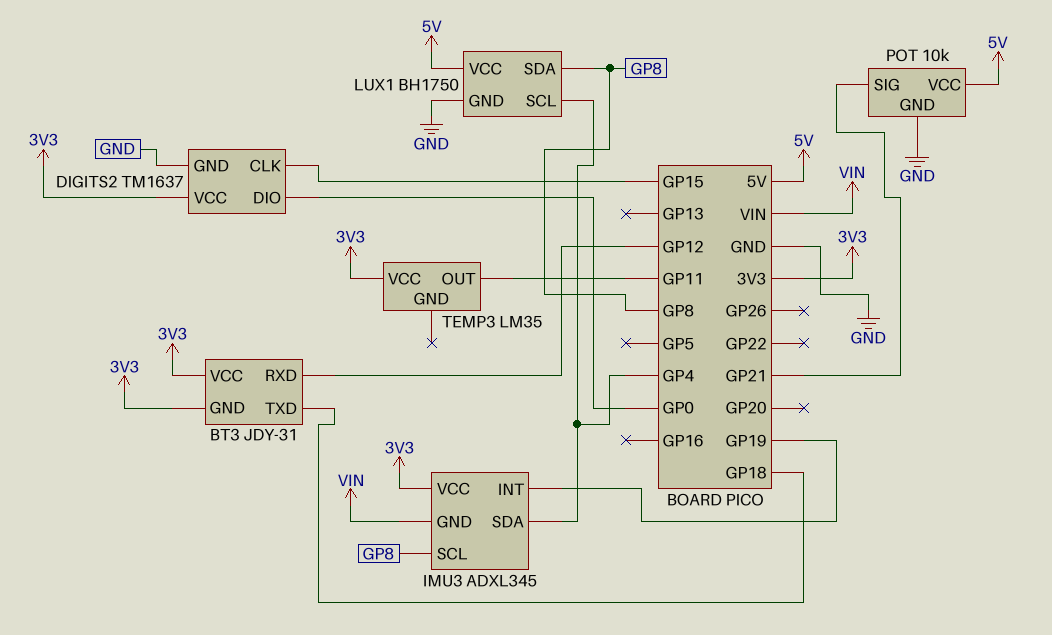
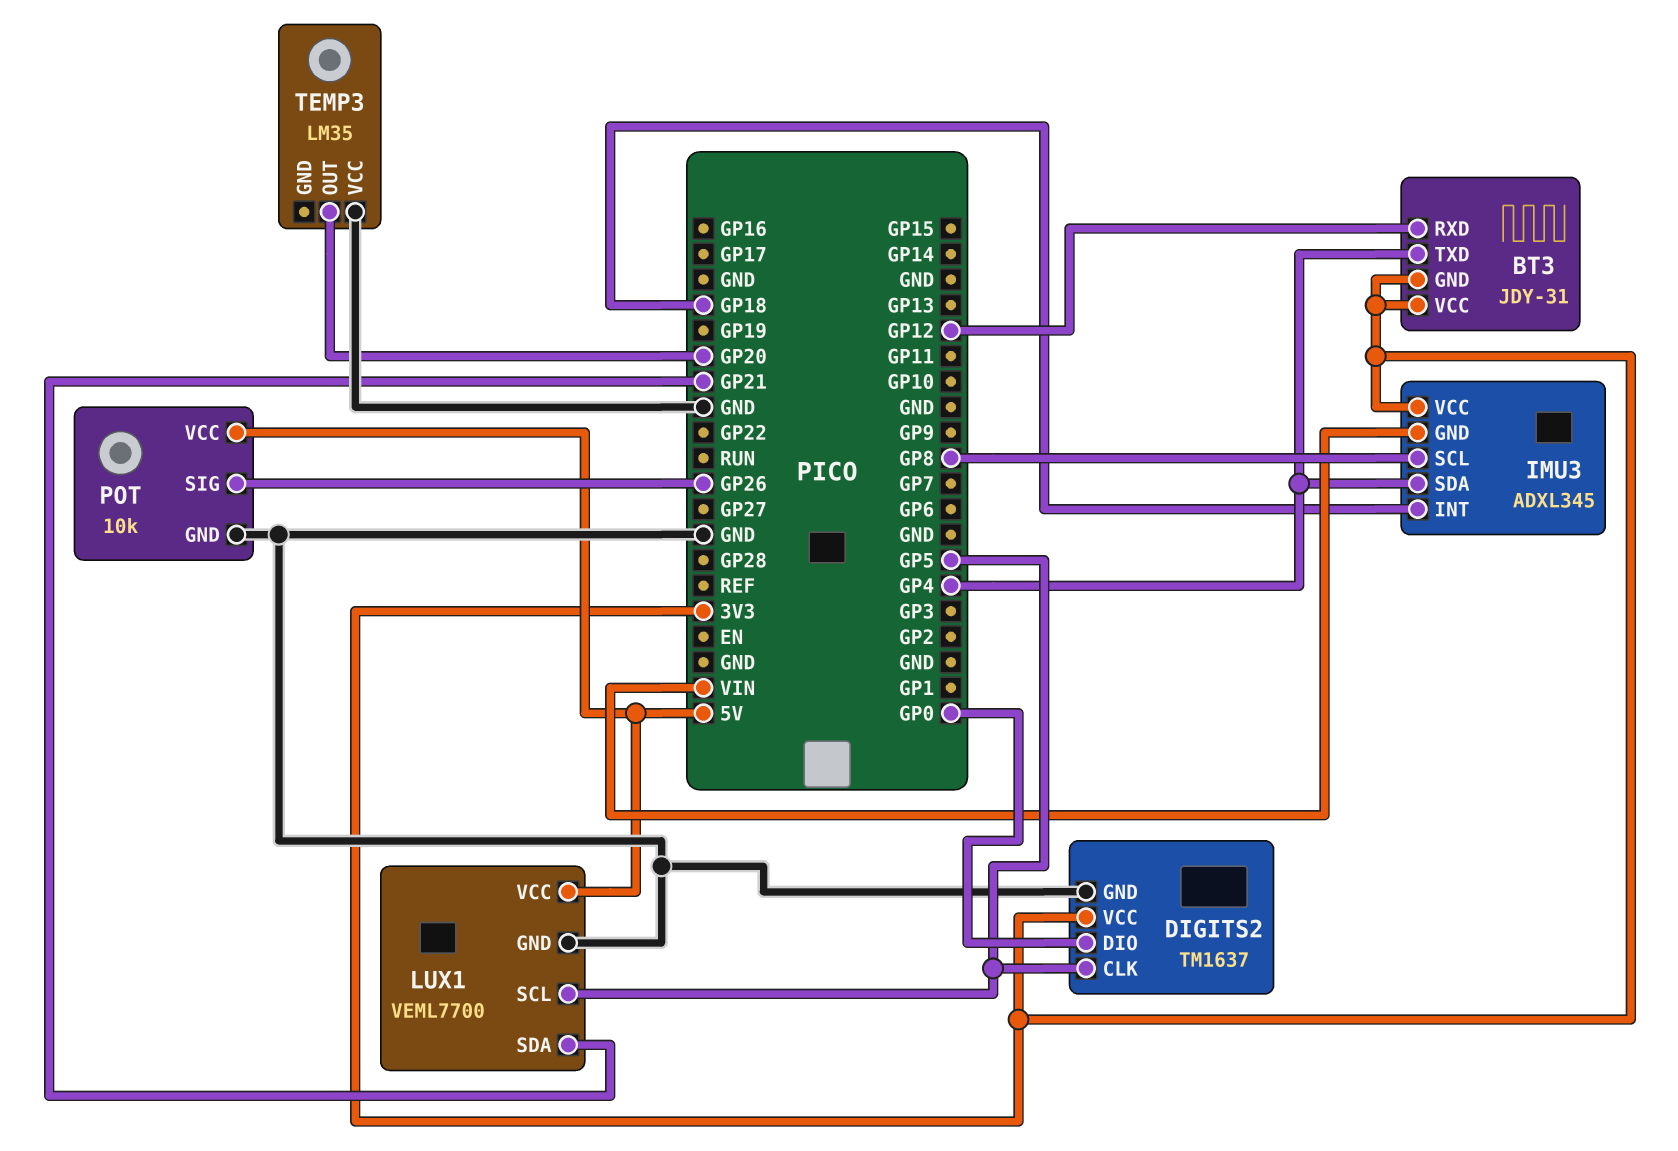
BT3 pin TXD: GP18 -> GP4
DIGITS2 pin CLK: GP15 -> GP5
IMU3 pin INT: GP19 -> GP18
LUX1: BH1750 -> VEML7700
LUX1 pin SCL: GP4 -> GP5
LUX1 pin SDA: GP8 -> GP21
POT pin SIG: GP21 -> GP26
TEMP3 pin OUT: GP11 -> GP20
TEMP3 pin VCC: 3V3 -> GND

